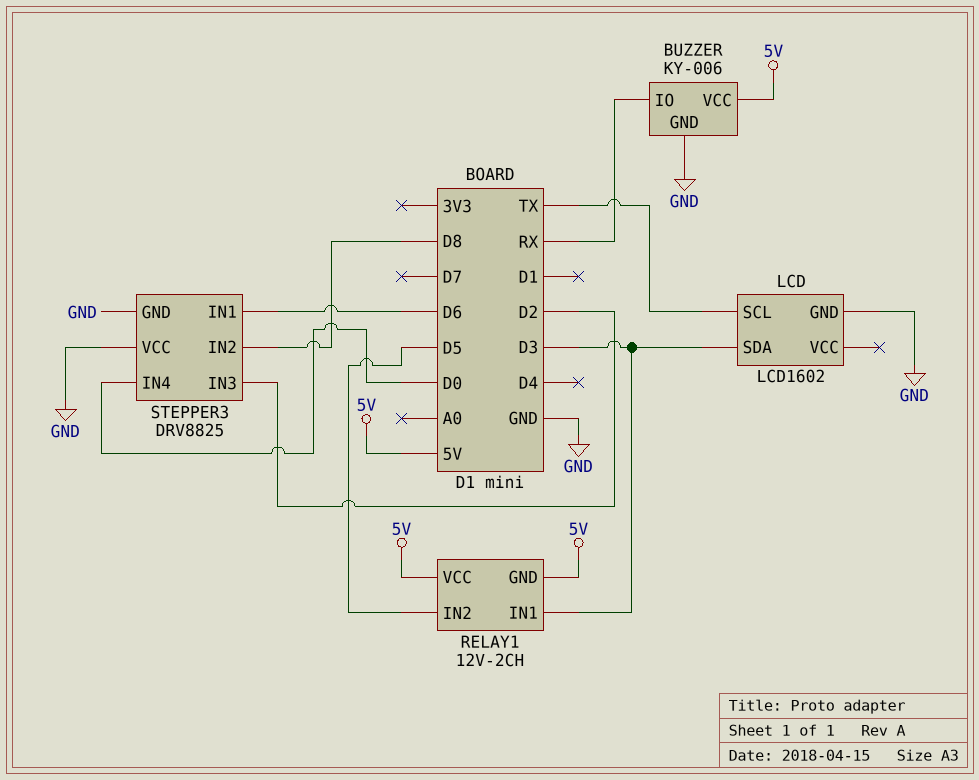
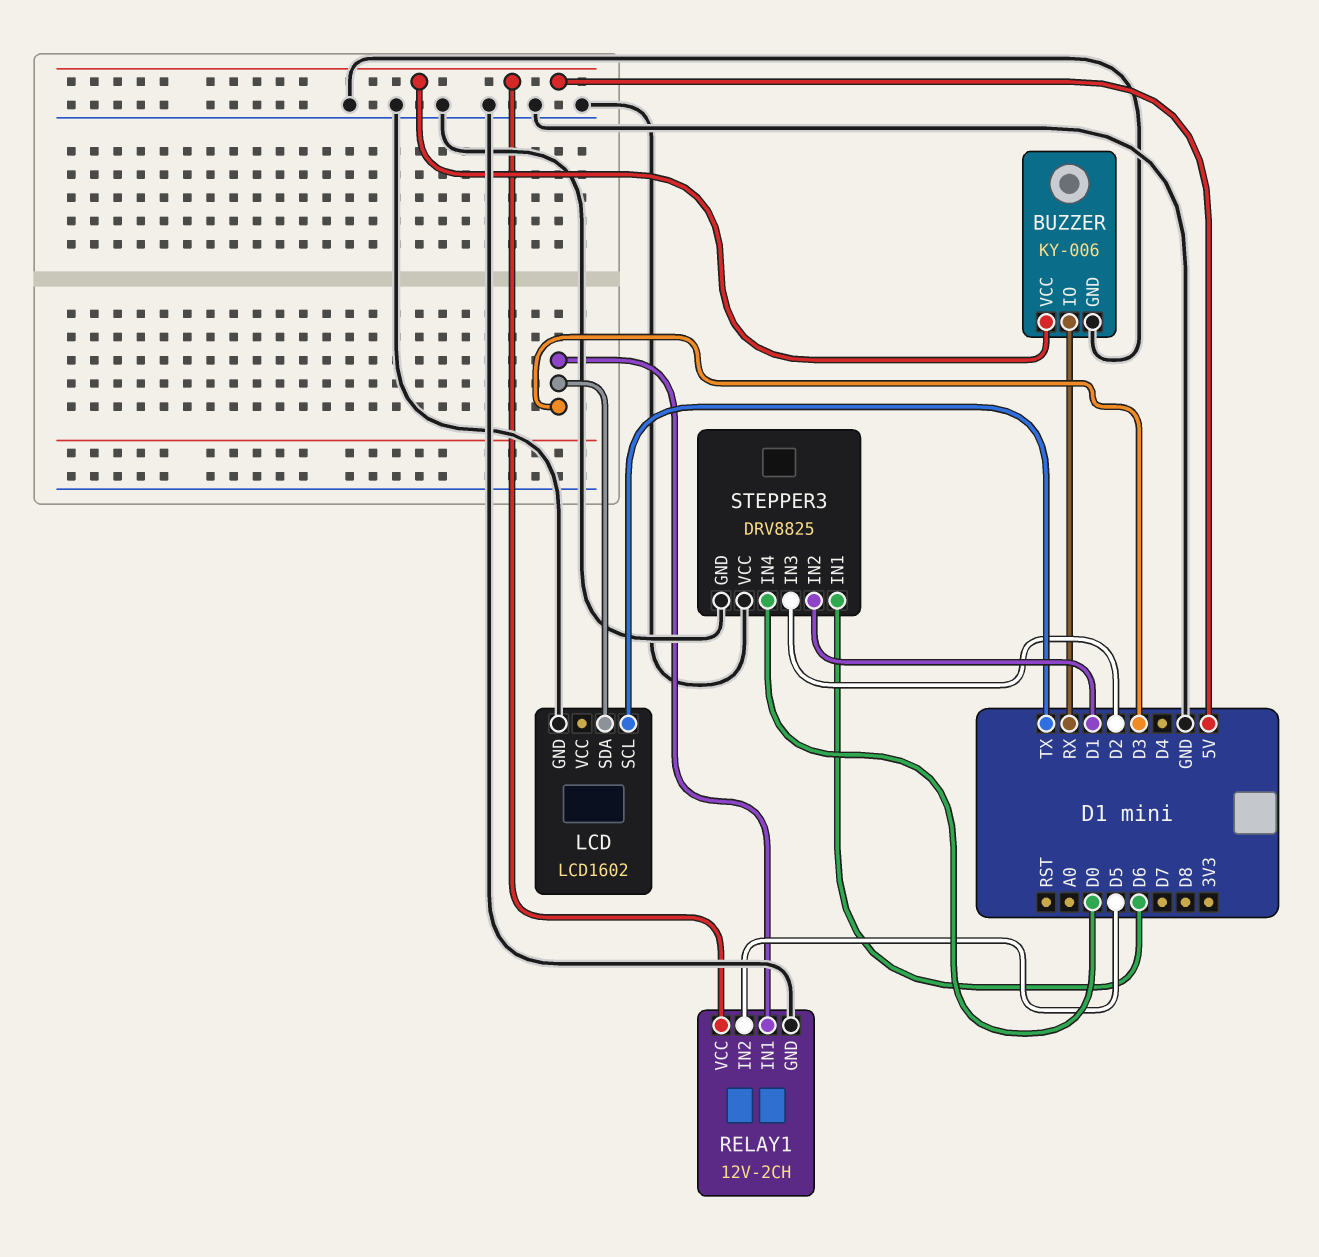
RELAY1 pin GND: 5V -> GND
STEPPER3 pin IN2: D8 -> D1

